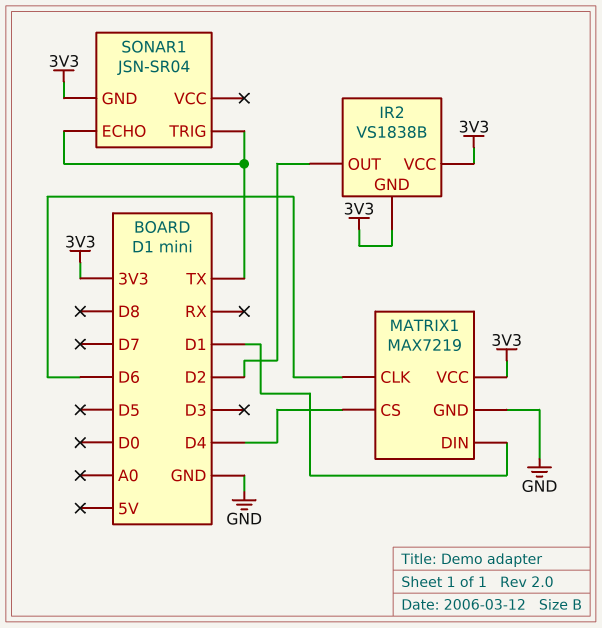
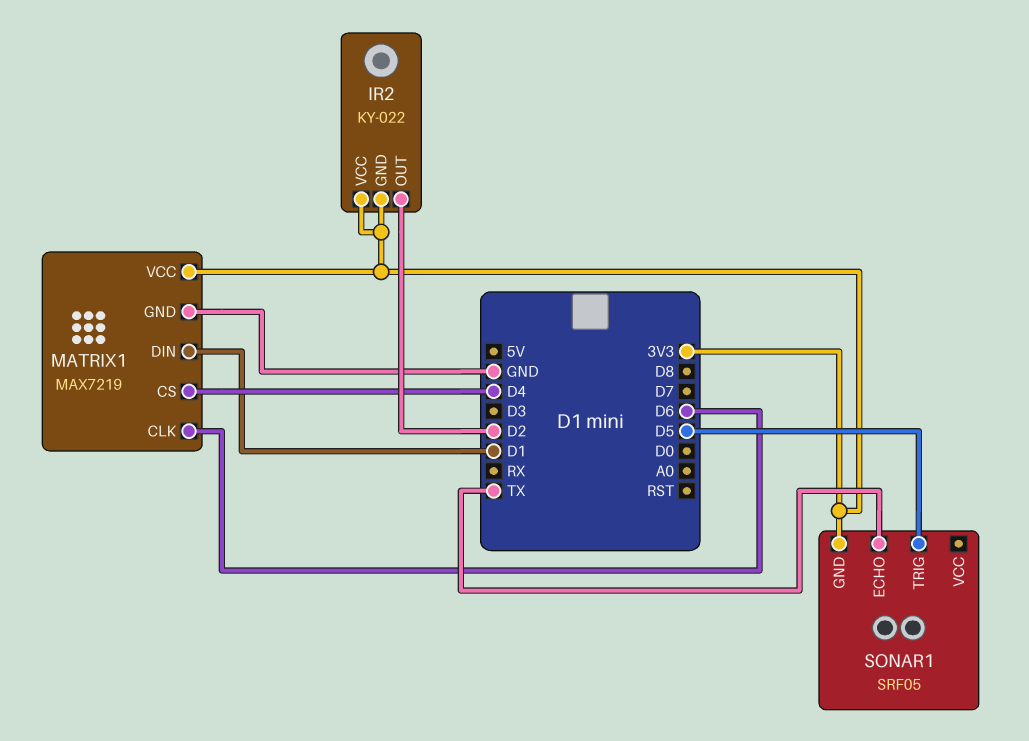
IR2: VS1838B -> KY-022
SONAR1: JSN-SR04 -> SRF05
SONAR1 pin TRIG: TX -> D5

